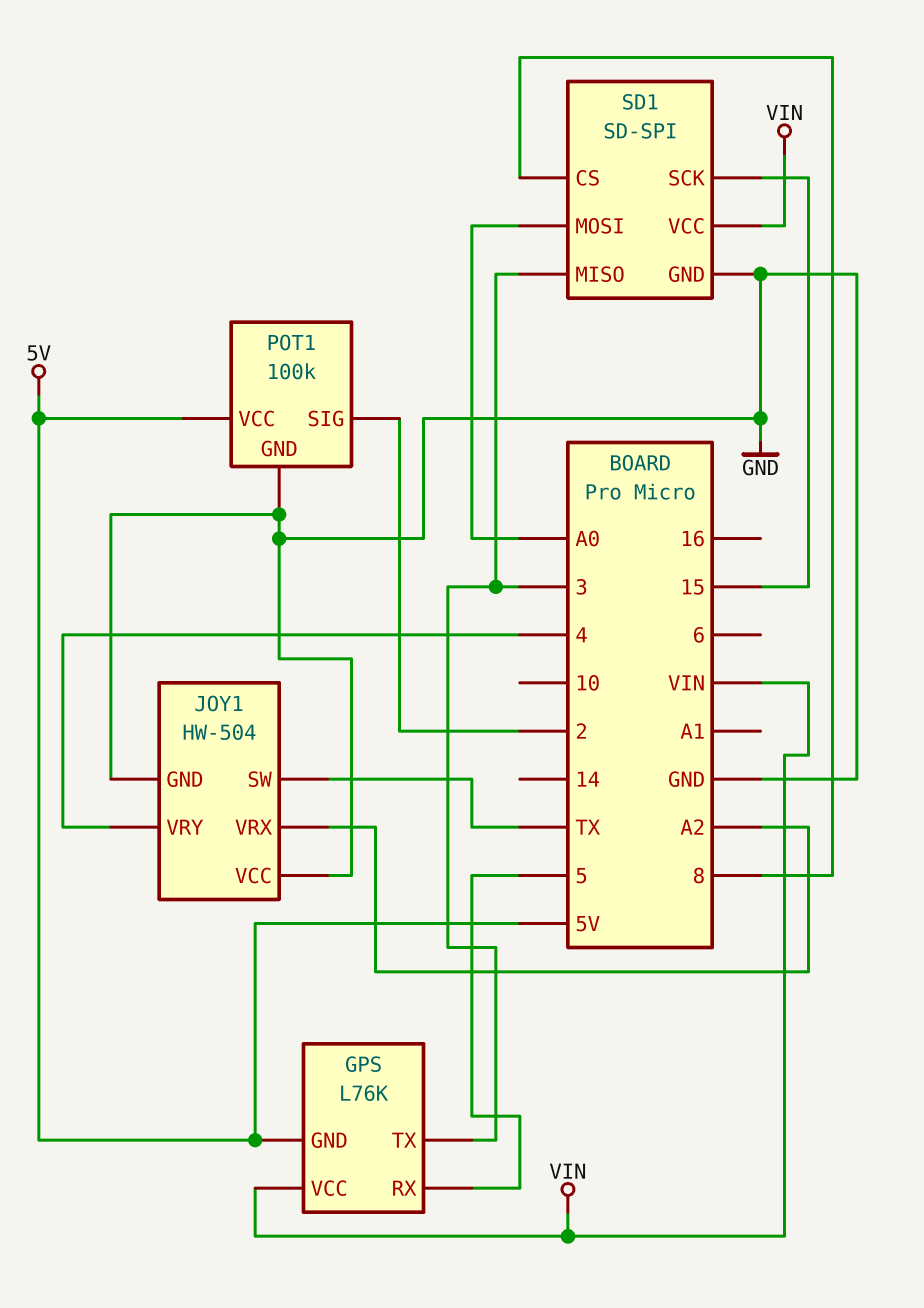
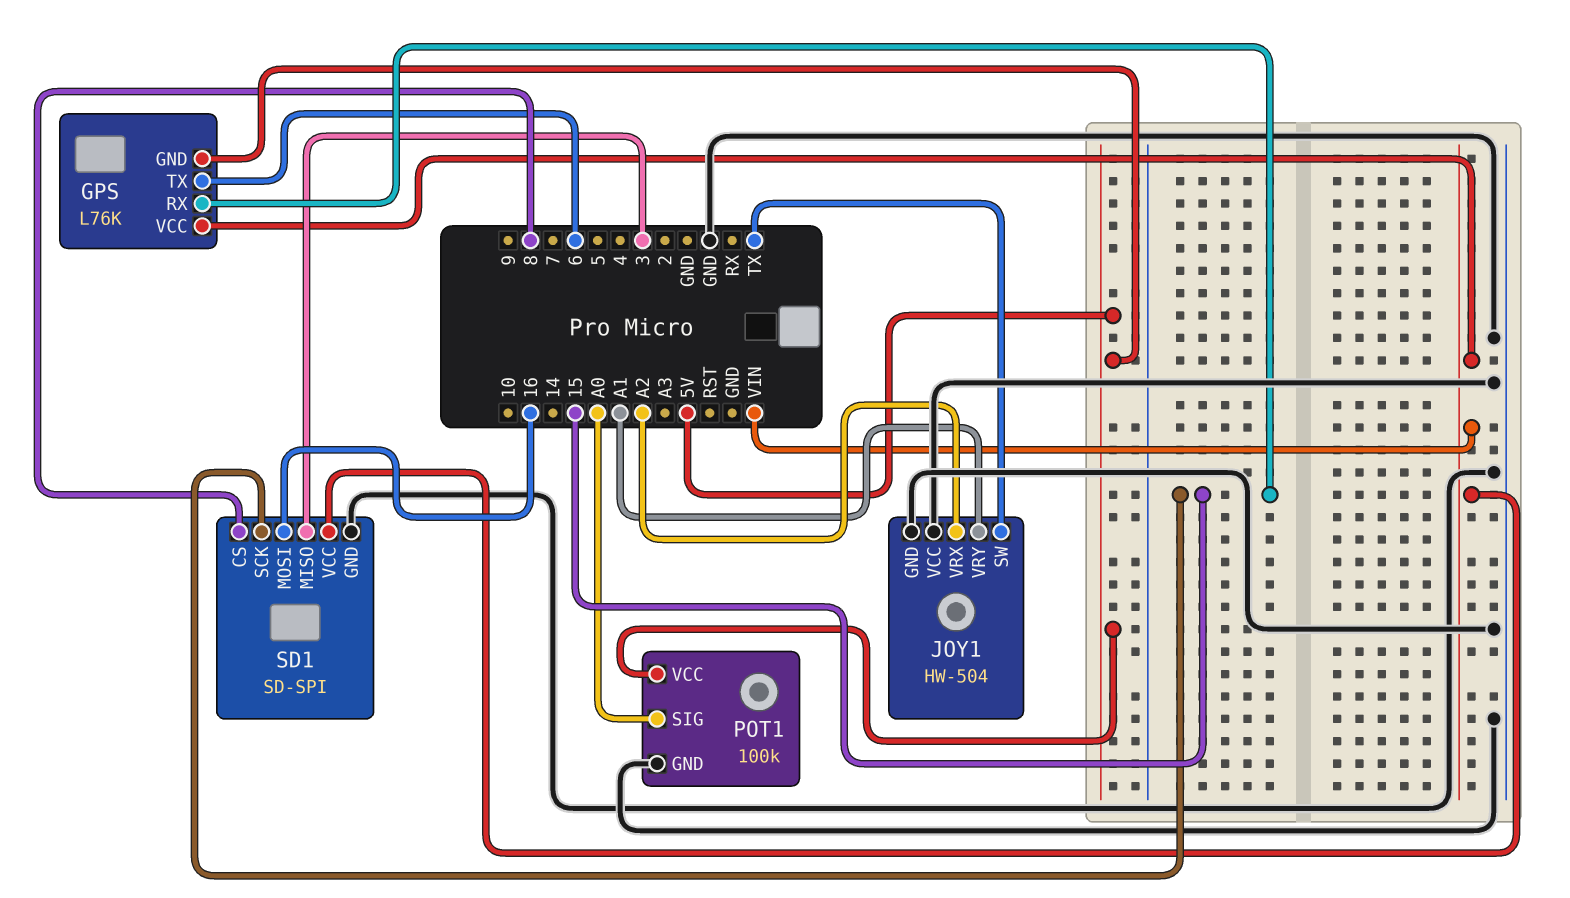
GPS pin RX: 5 -> 15
GPS pin TX: 3 -> 6
JOY1 pin VRY: 4 -> A1
POT1 pin SIG: 2 -> A0
SD1 pin MOSI: A0 -> 16

